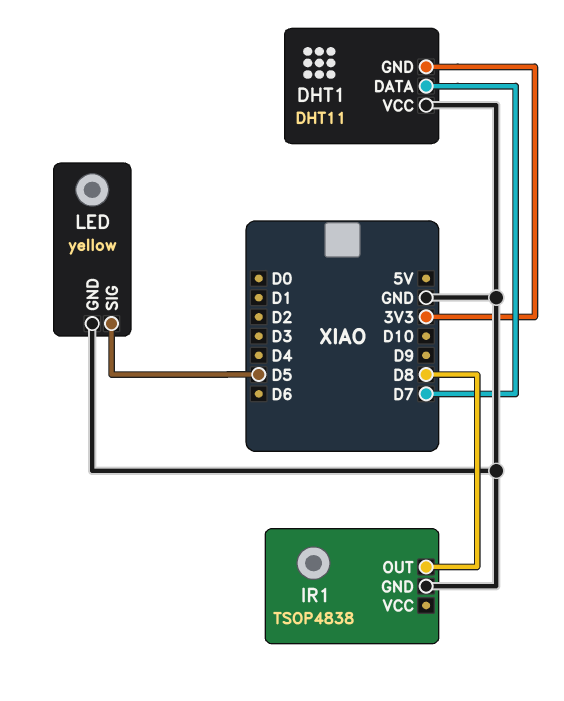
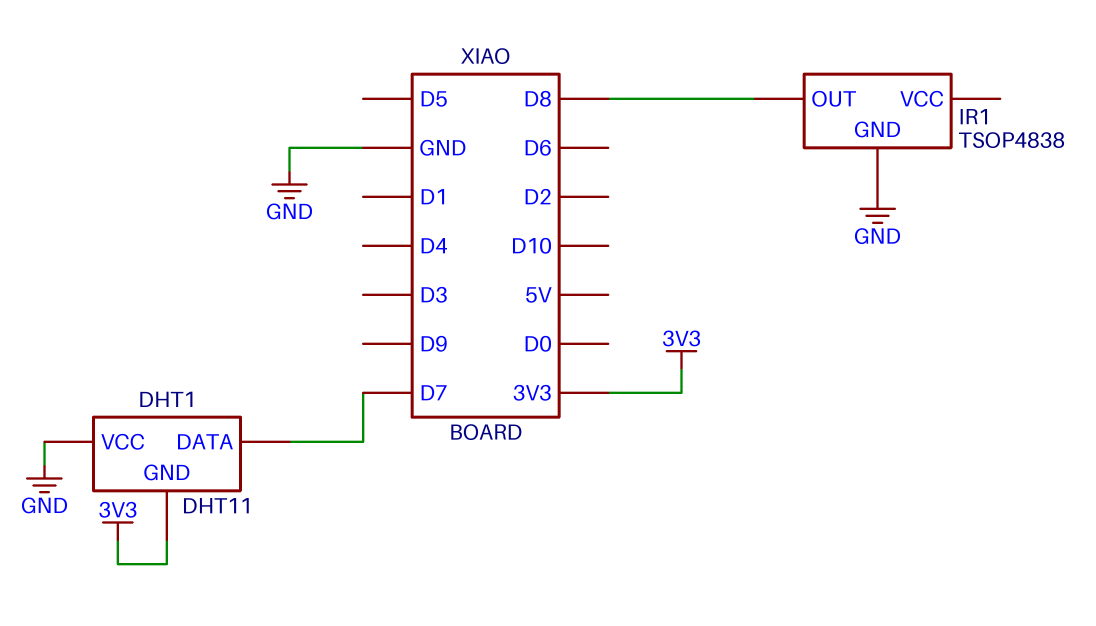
LED: yellow -> none
LED pin GND: GND -> none
LED pin SIG: D5 -> none

